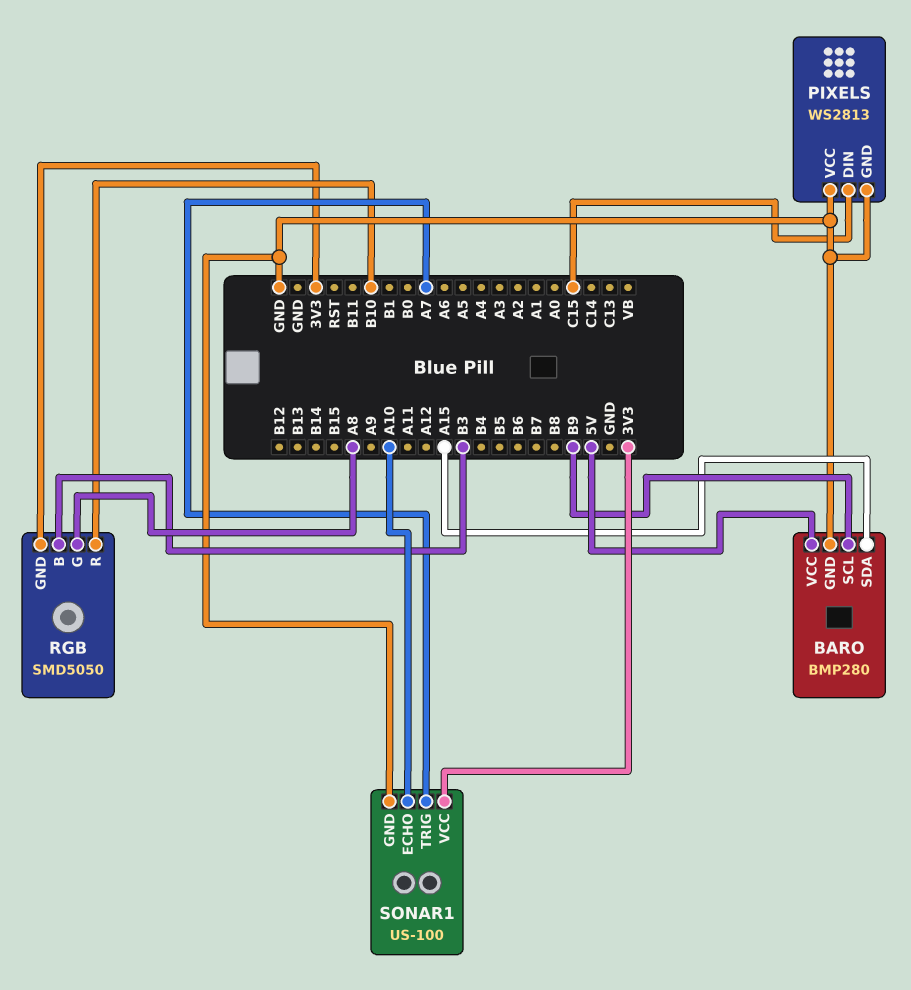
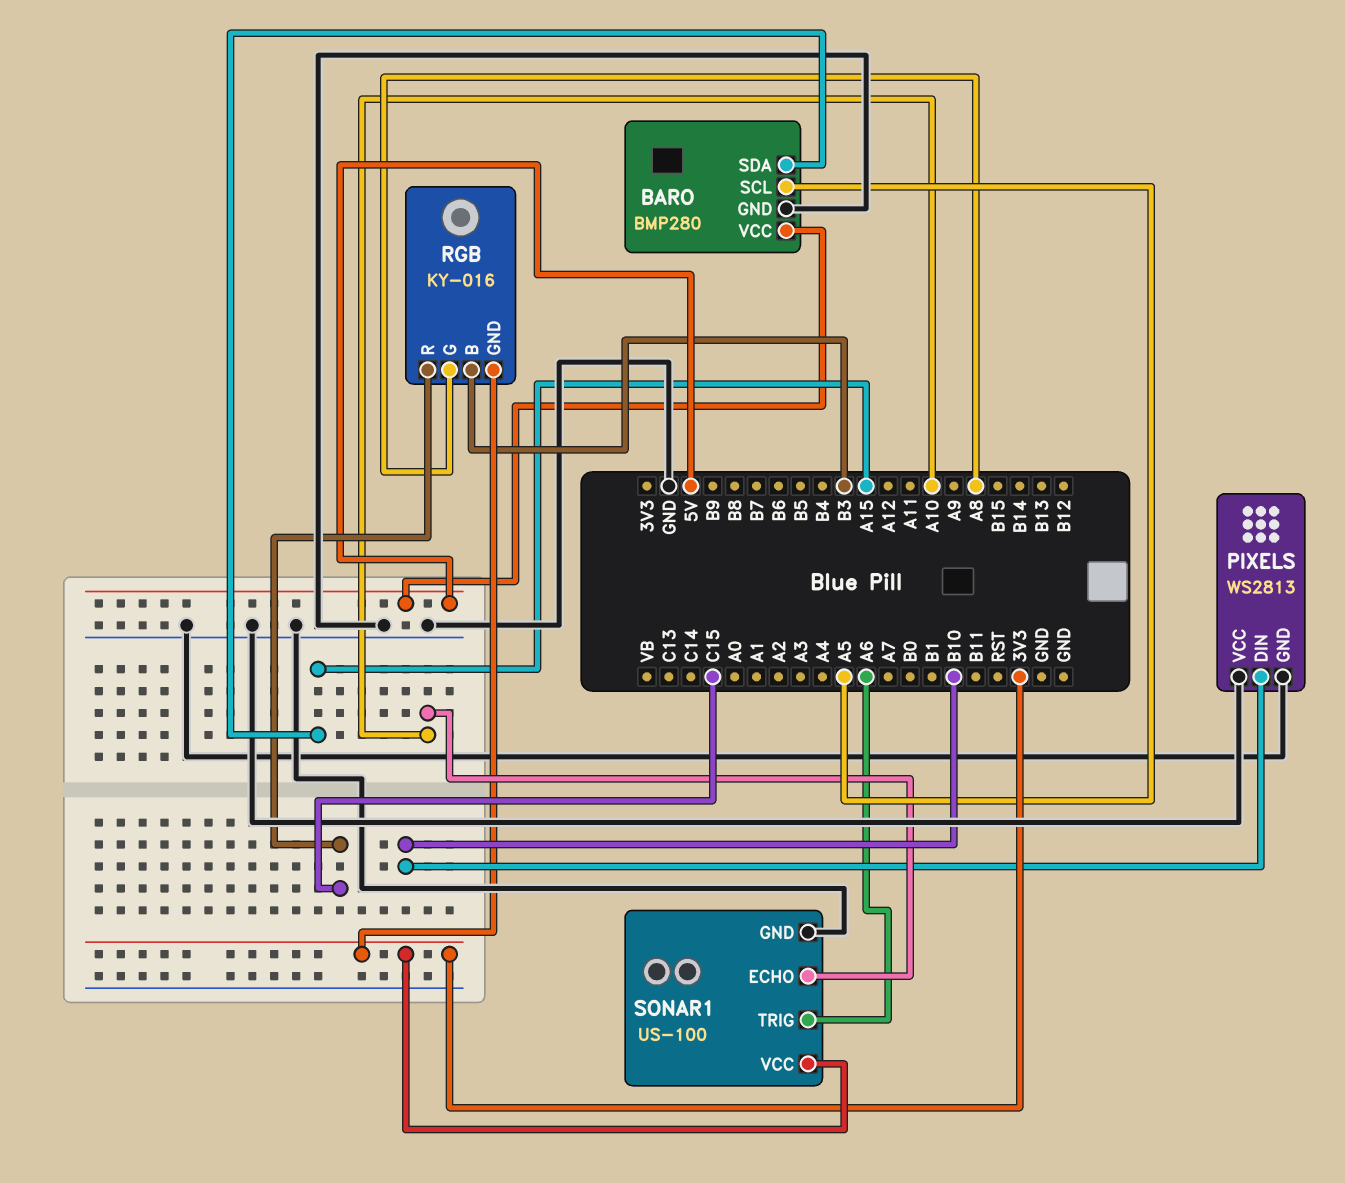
BARO pin SCL: B9 -> A5
PIXELS pin DIN: C15 -> B10
RGB: SMD5050 -> KY-016
RGB pin R: B10 -> C15
SONAR1 pin TRIG: A7 -> A6

